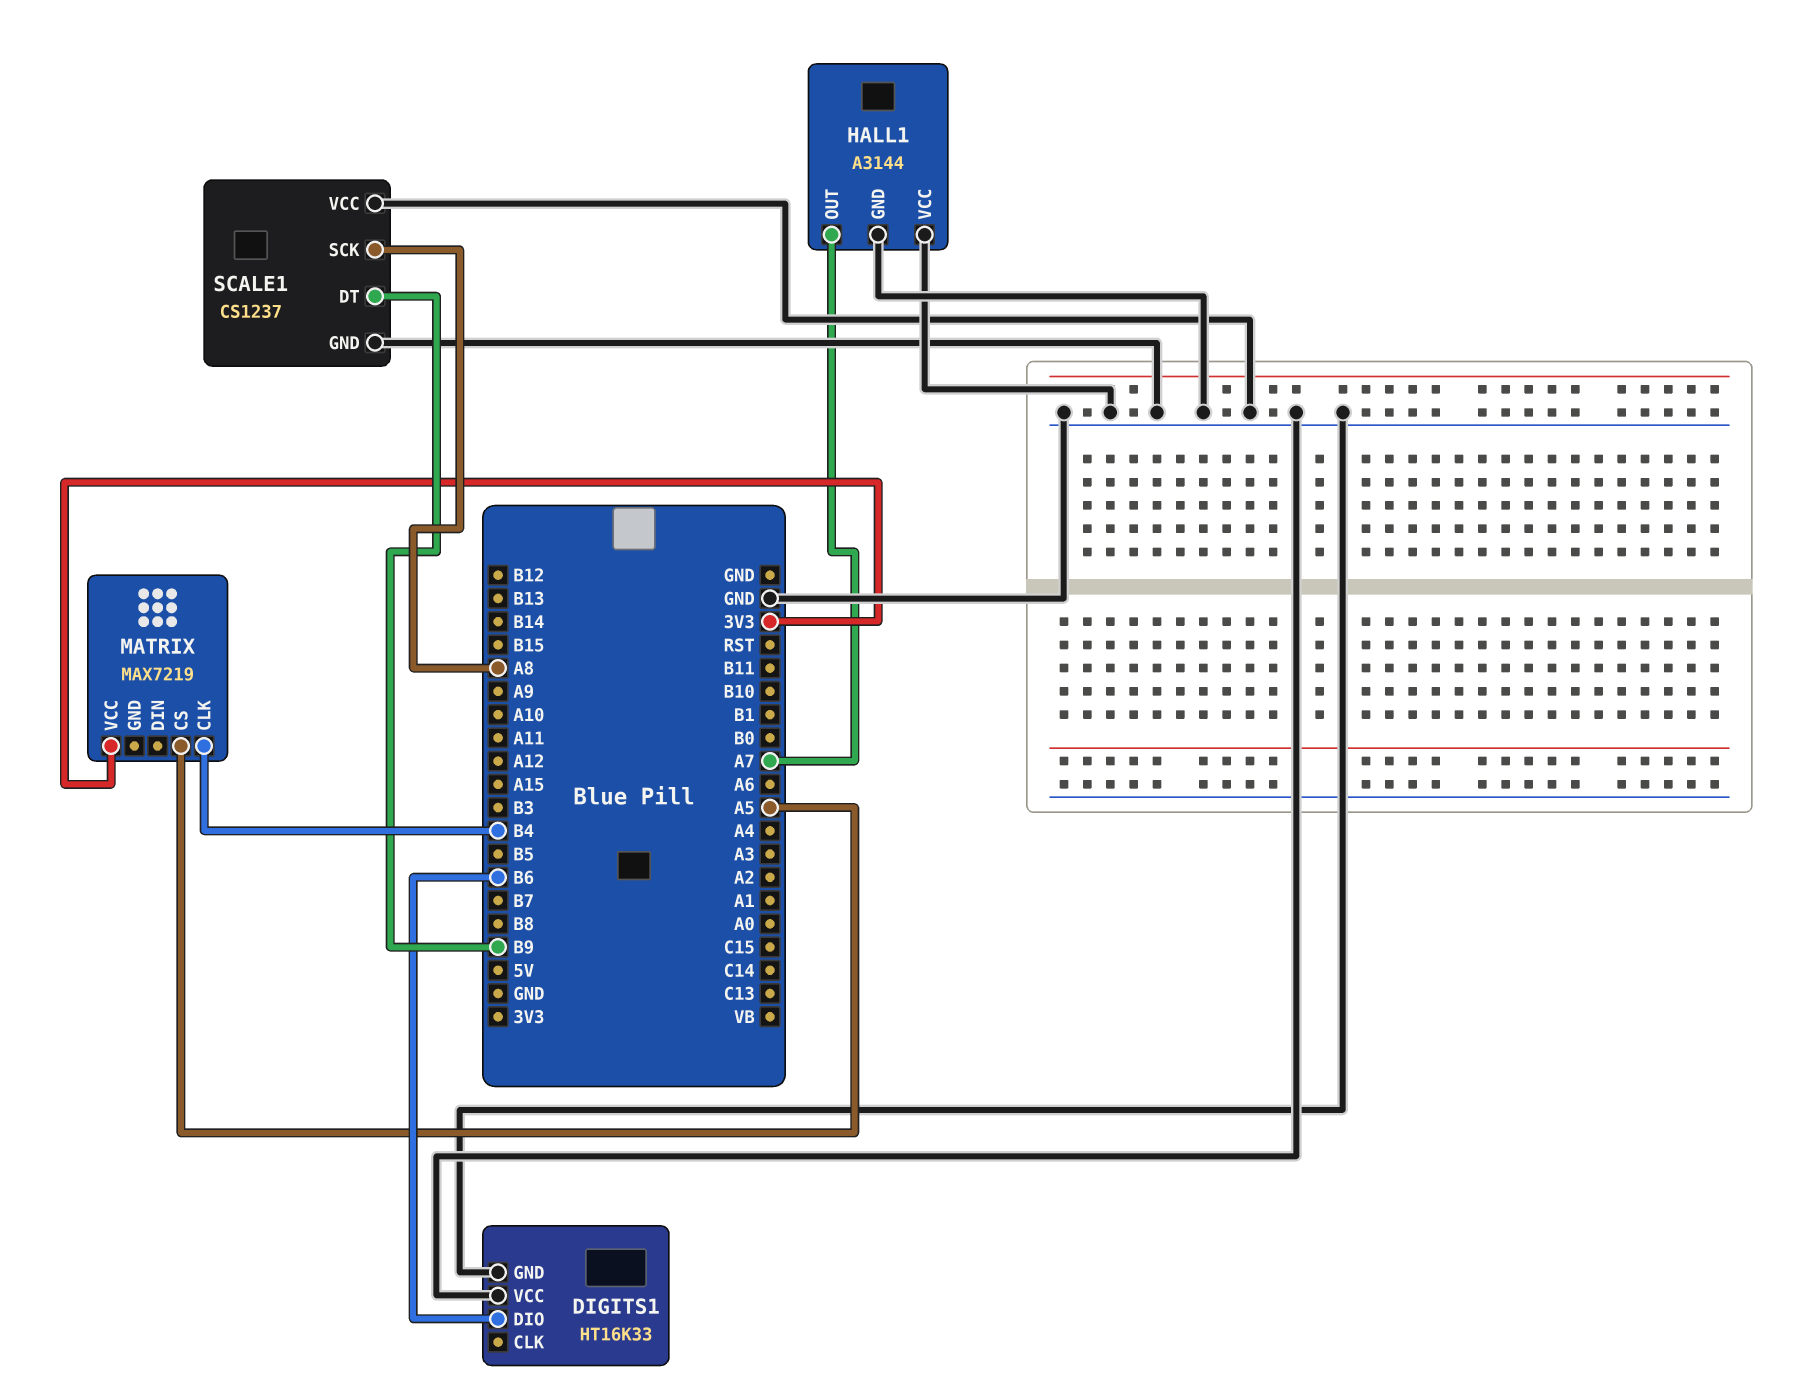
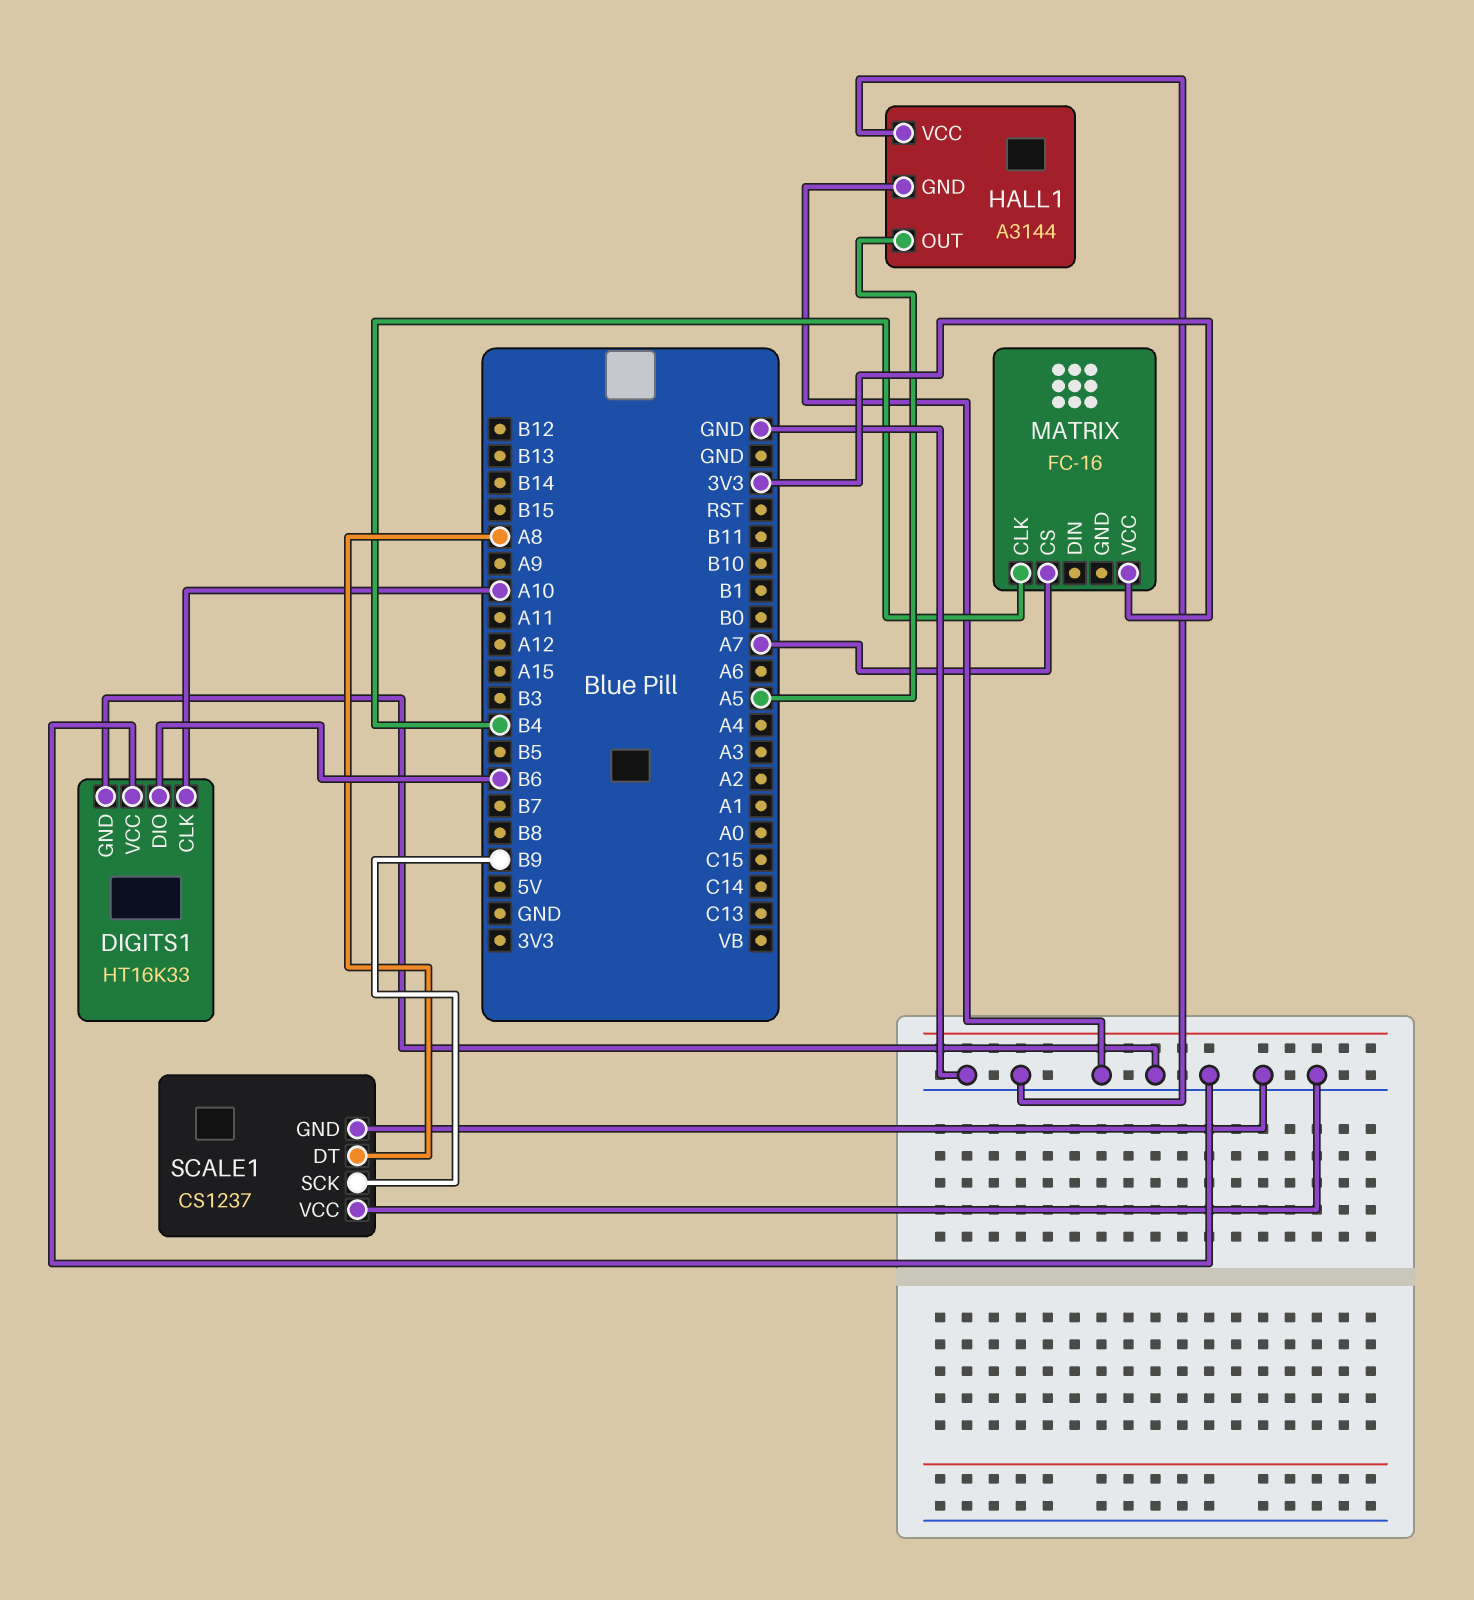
DIGITS1 pin CLK: none -> A10
HALL1 pin OUT: A7 -> A5
MATRIX: MAX7219 -> FC-16
MATRIX pin CS: A5 -> A7
SCALE1 pin DT: B9 -> A8
SCALE1 pin SCK: A8 -> B9

